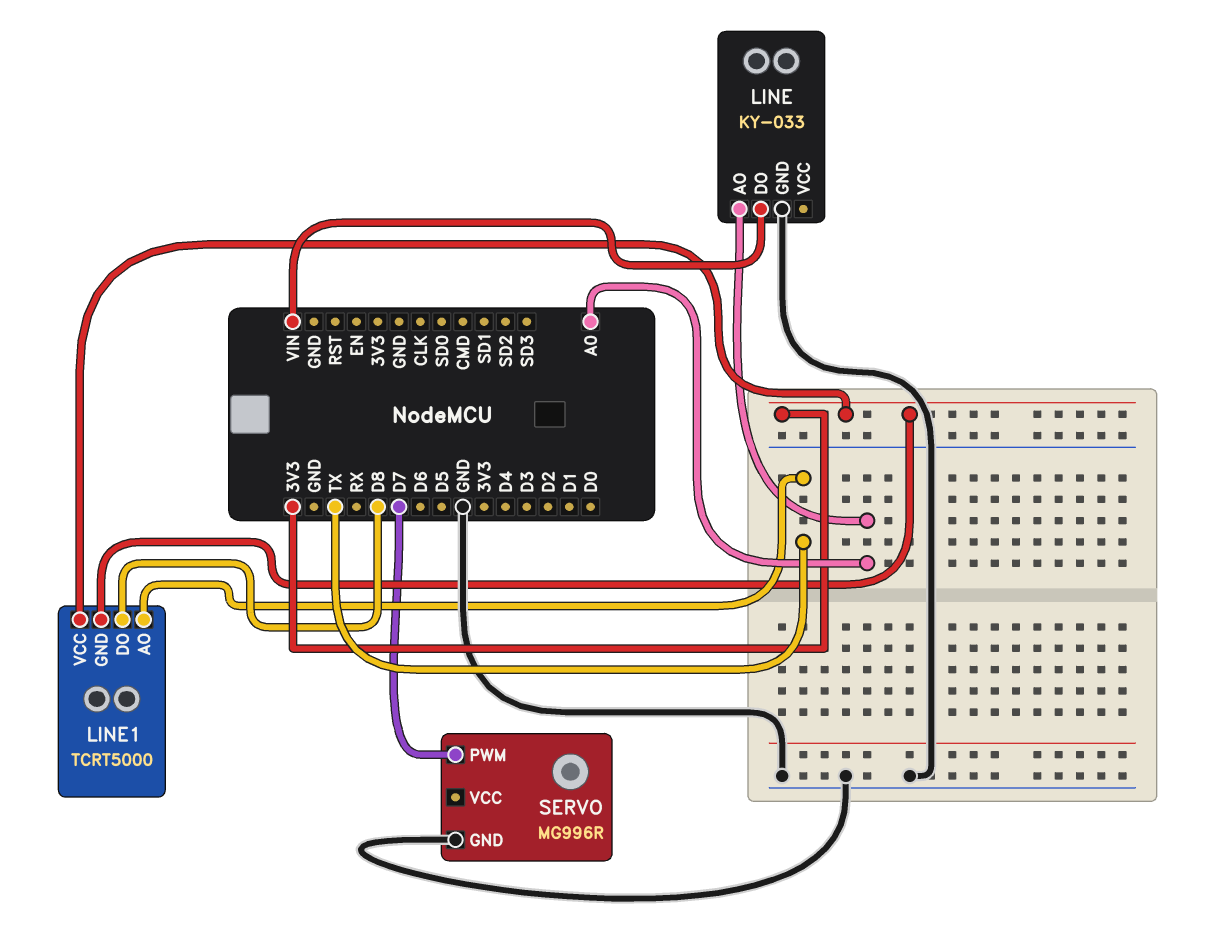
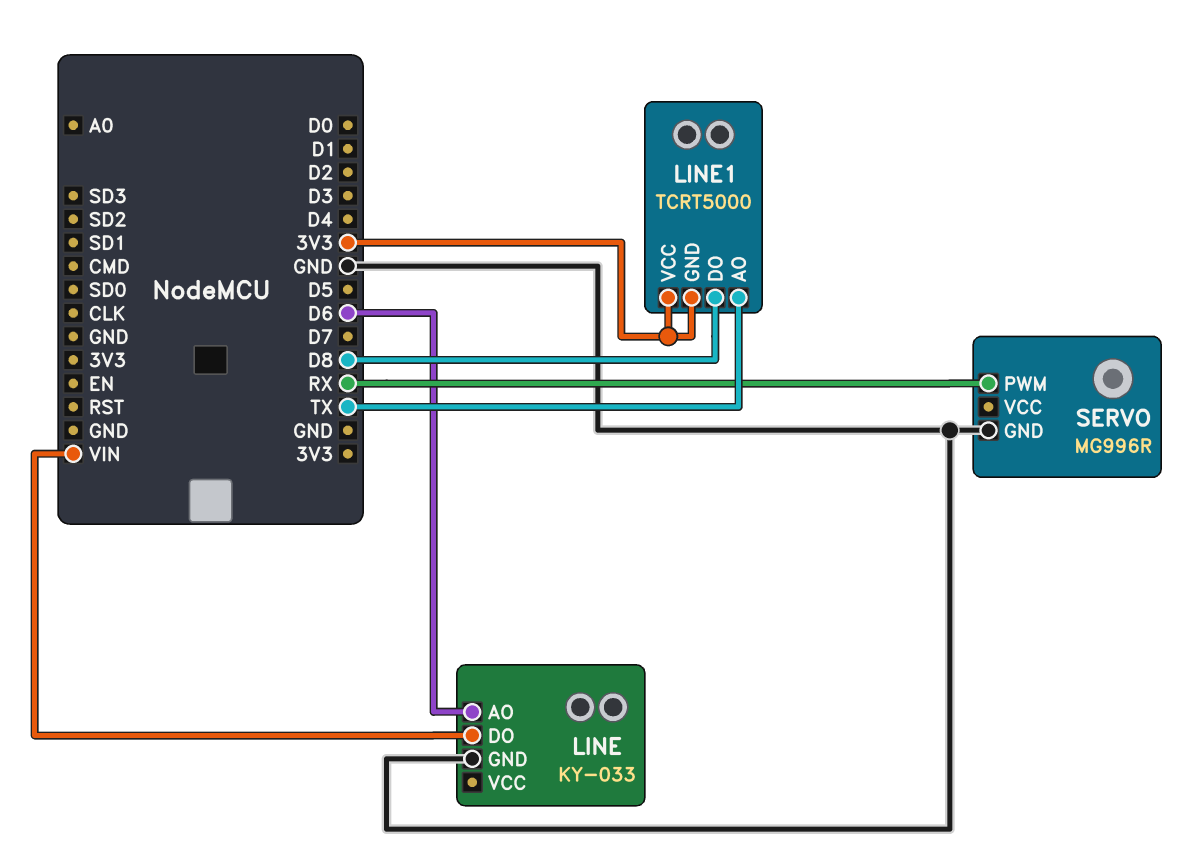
LINE pin AO: A0 -> D6
SERVO pin PWM: D7 -> RX

